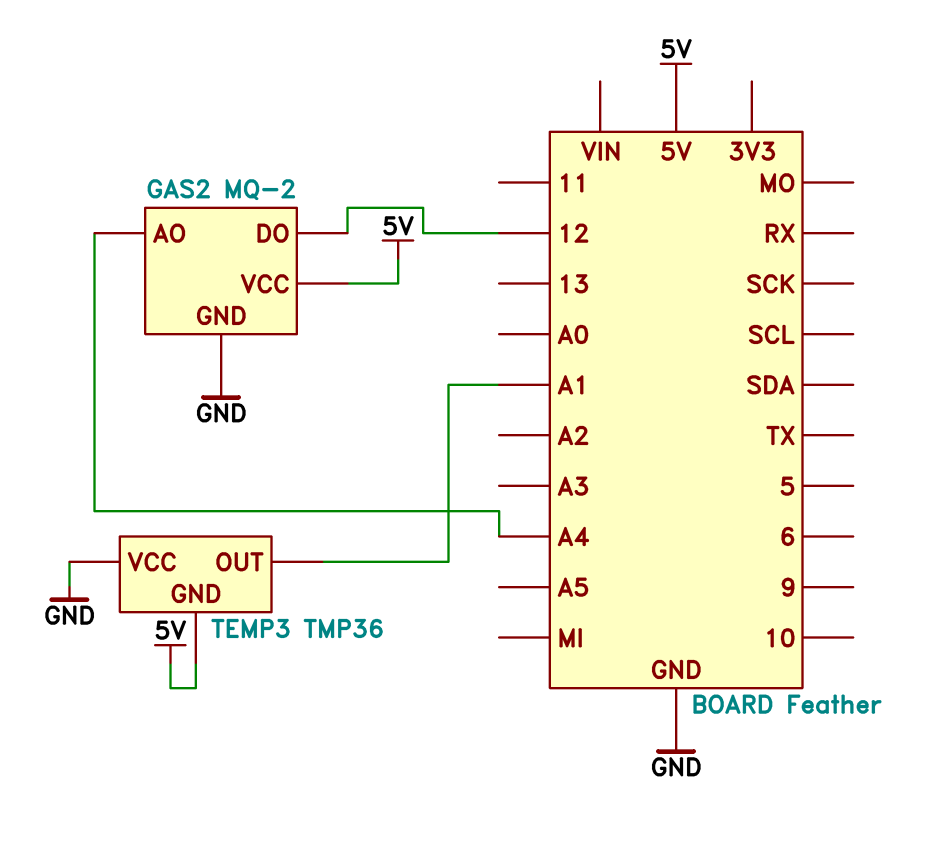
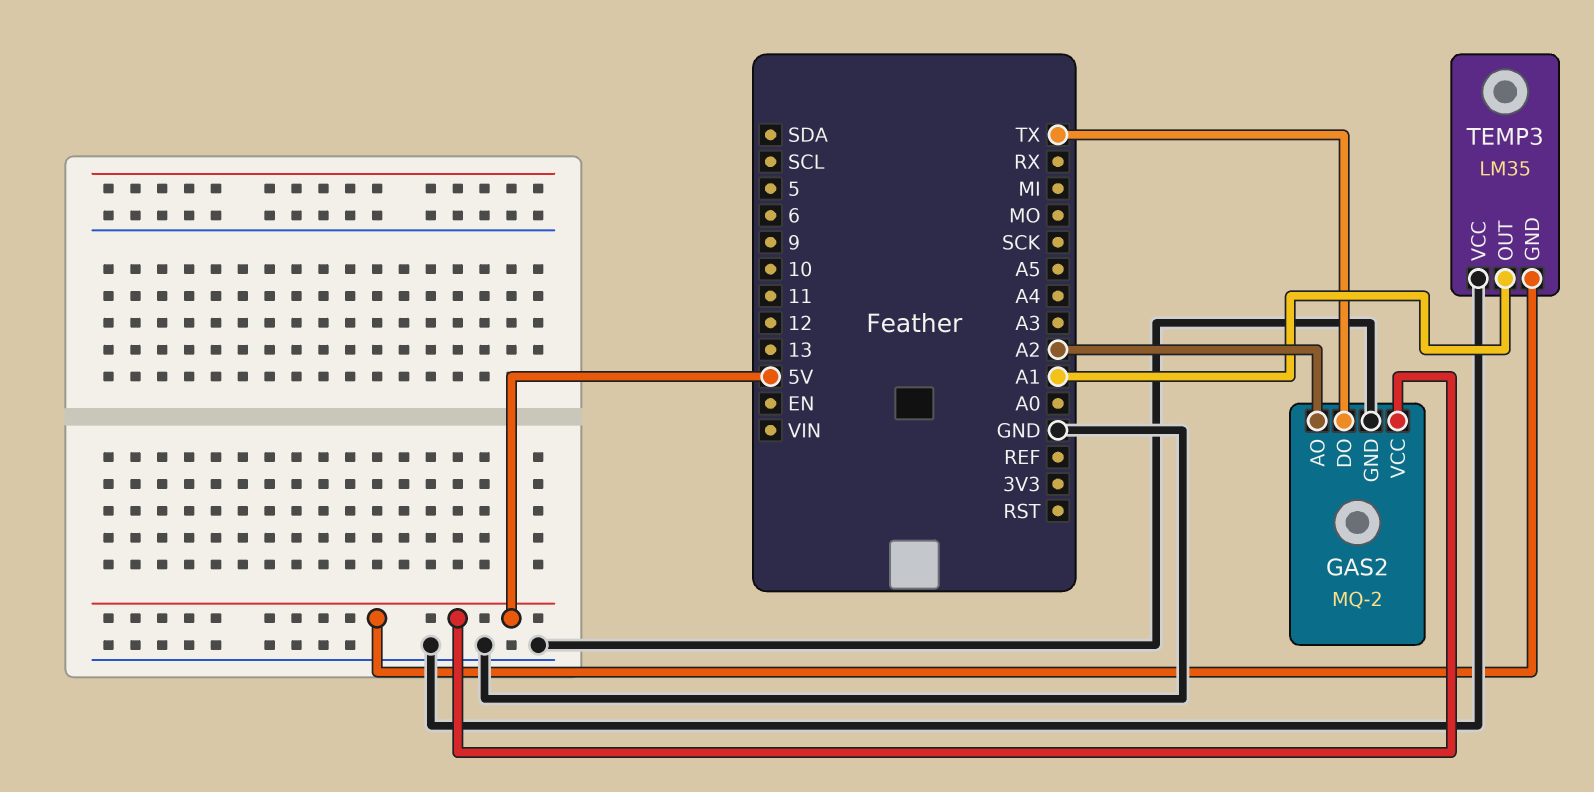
GAS2 pin AO: A4 -> A2
GAS2 pin DO: 12 -> TX
TEMP3: TMP36 -> LM35

